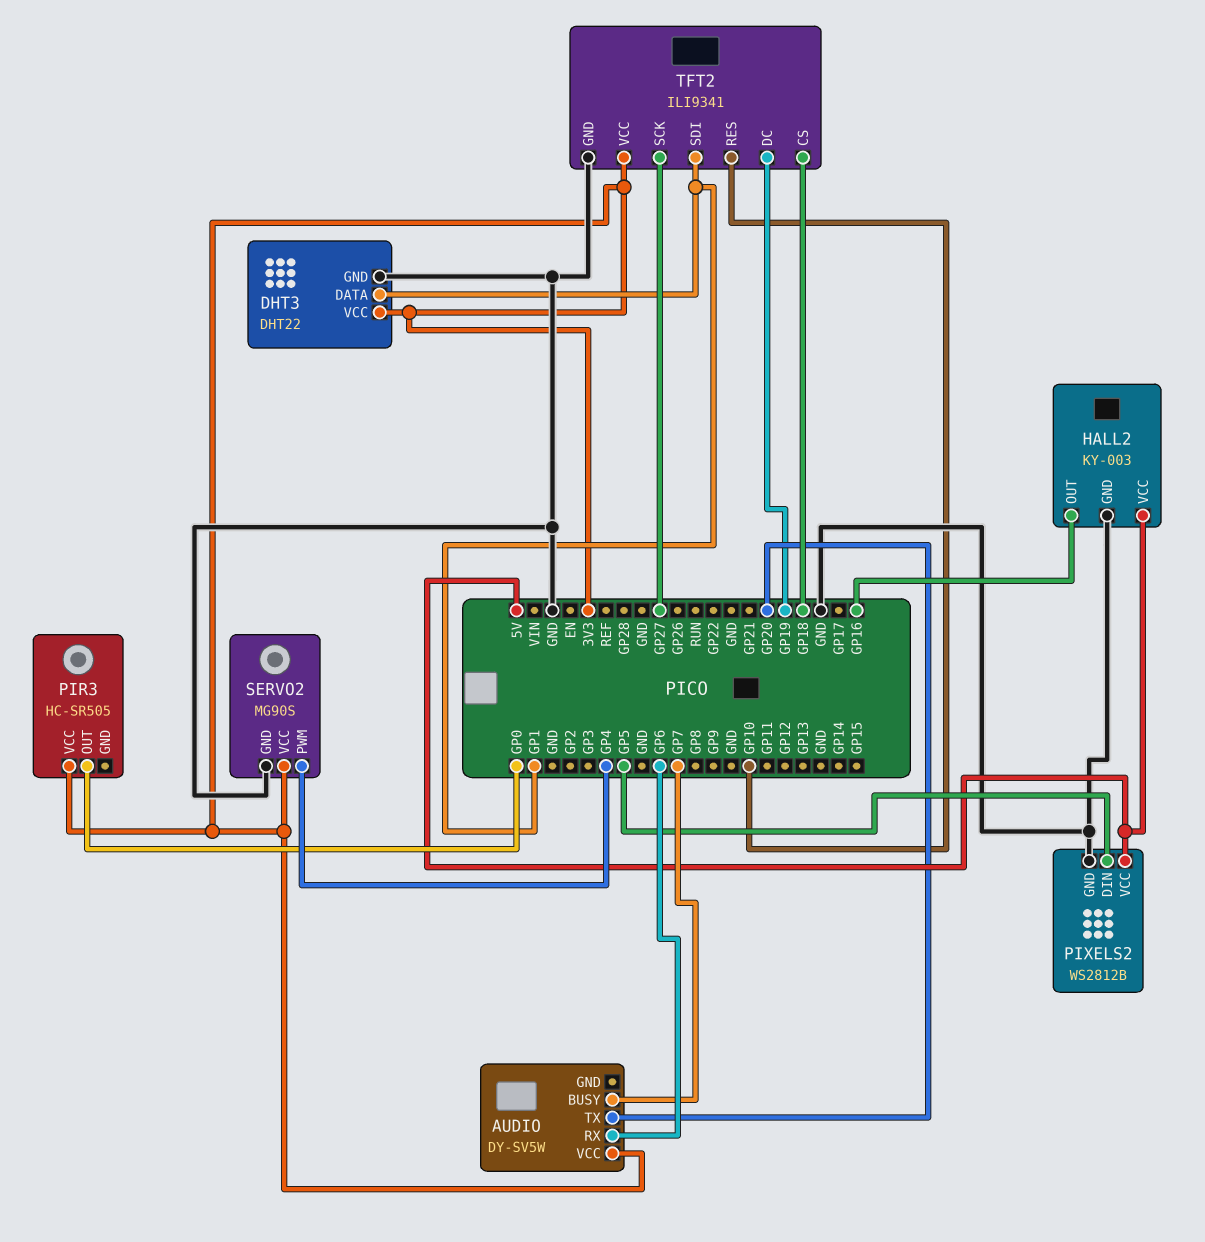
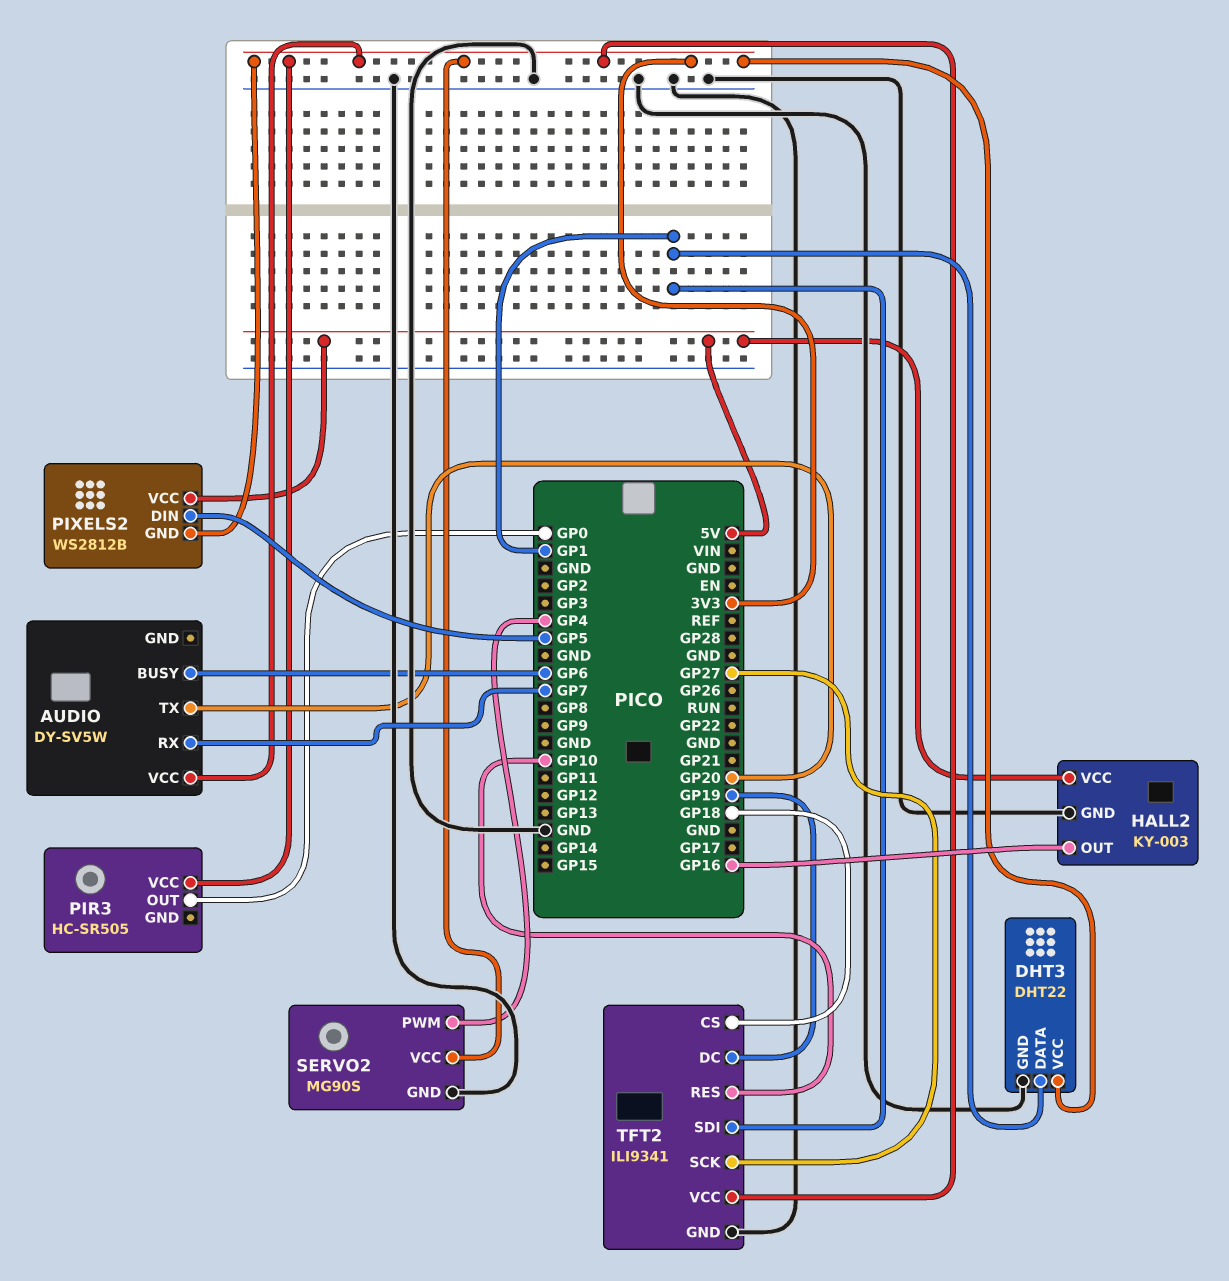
AUDIO pin BUSY: GP7 -> GP6
AUDIO pin RX: GP6 -> GP7
PIXELS2 pin GND: GND -> 3V3

